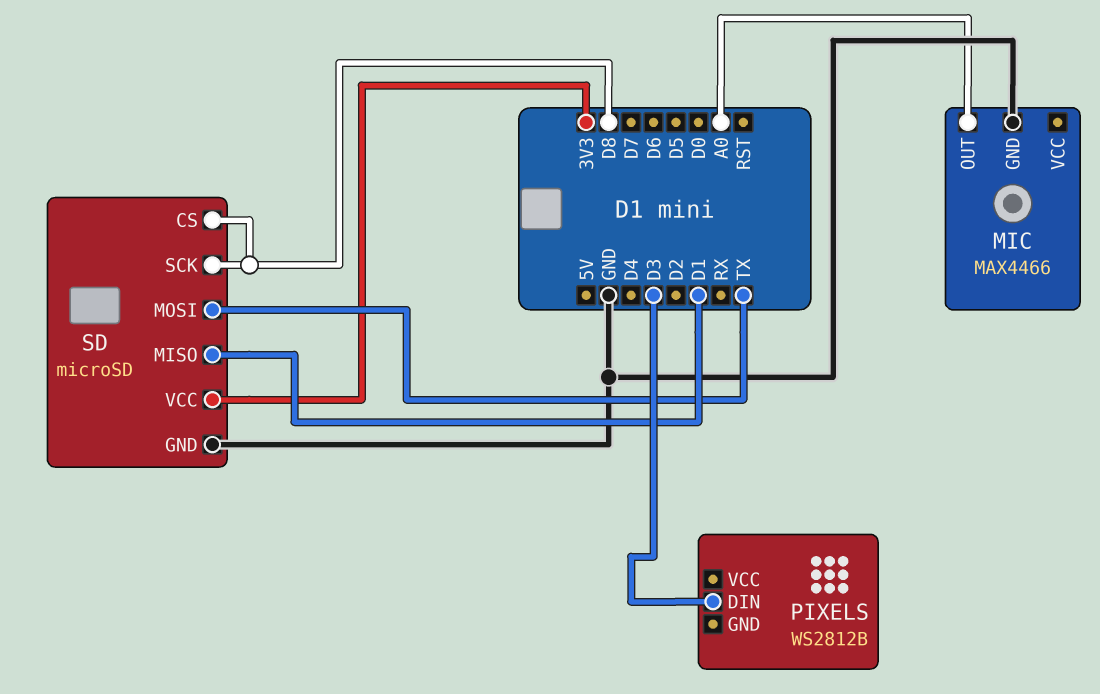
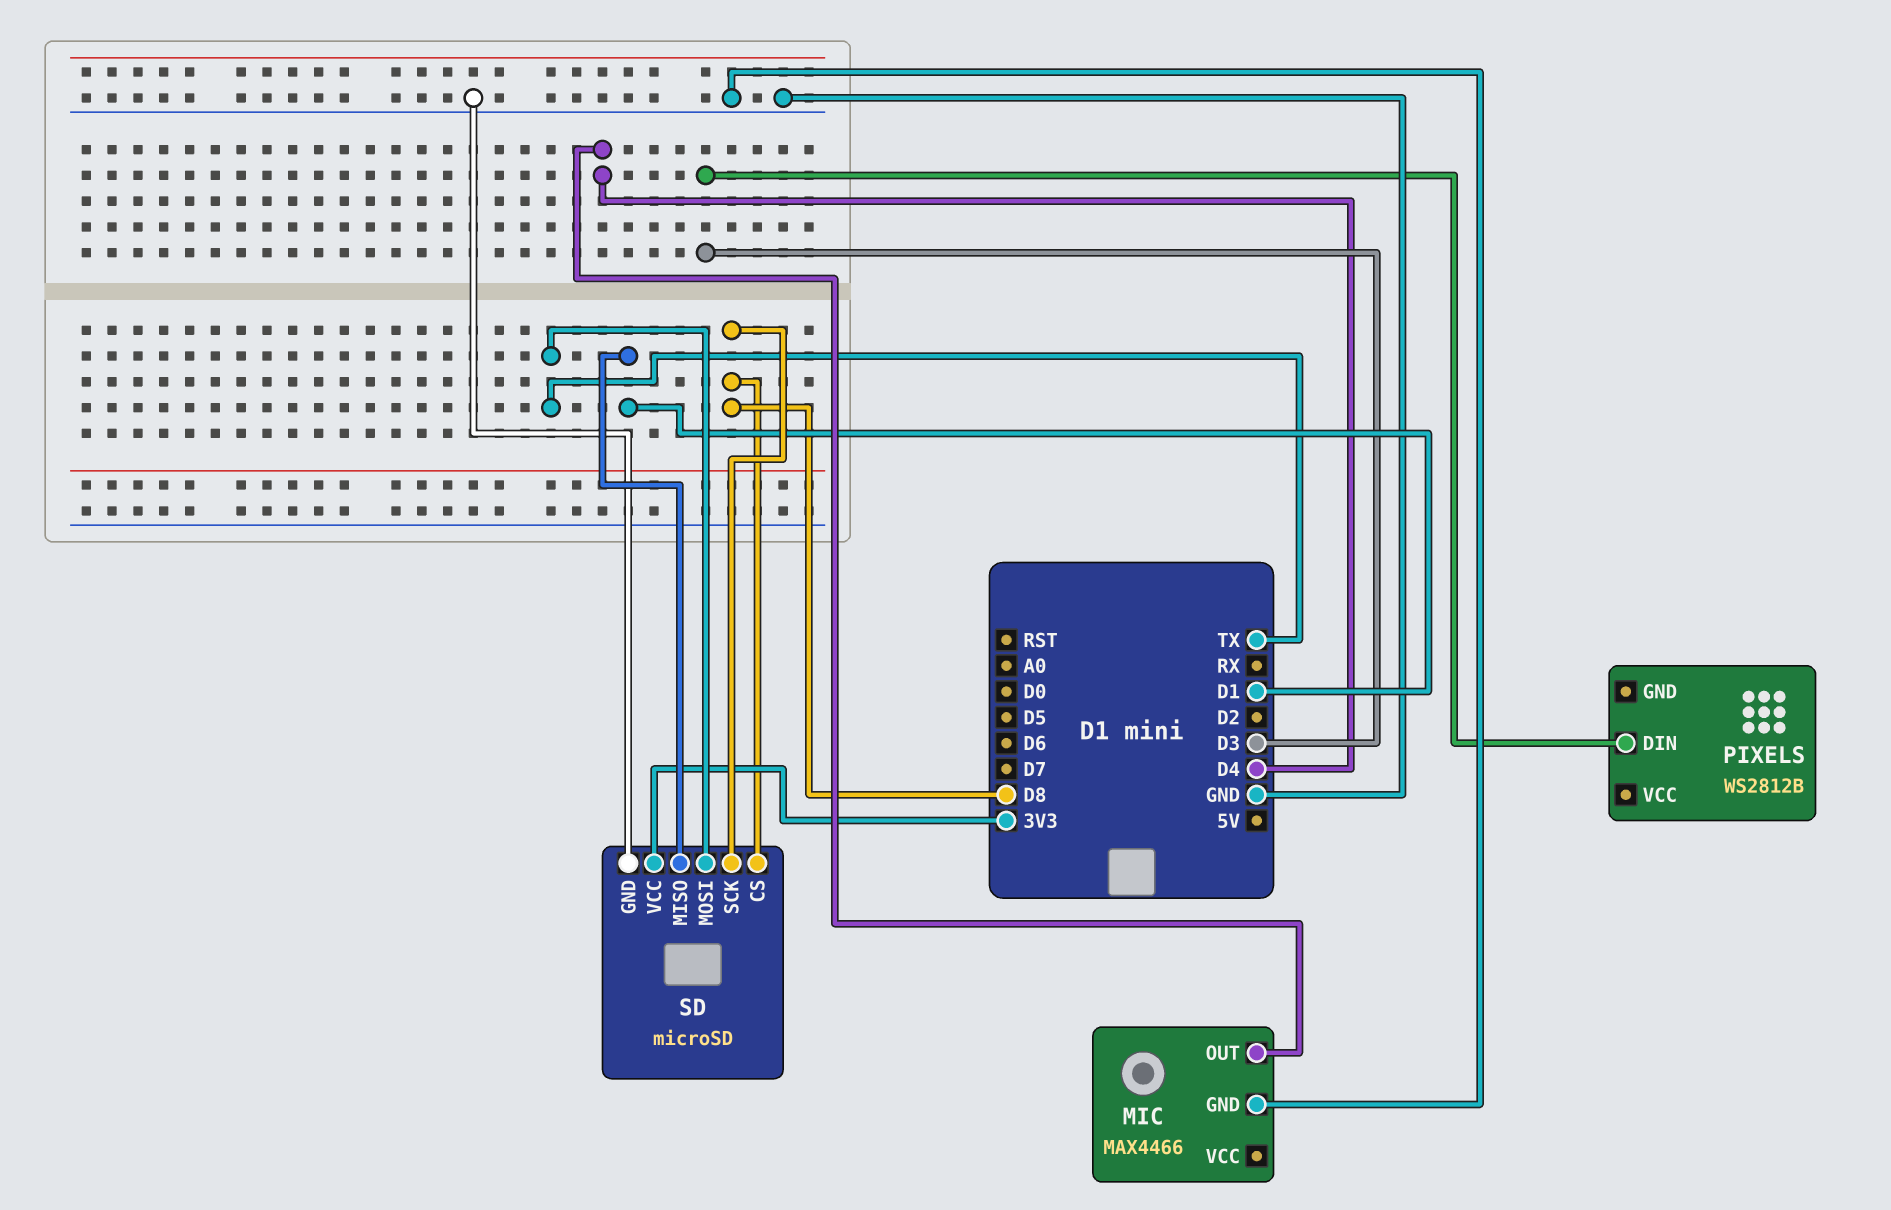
MIC pin OUT: A0 -> D4

